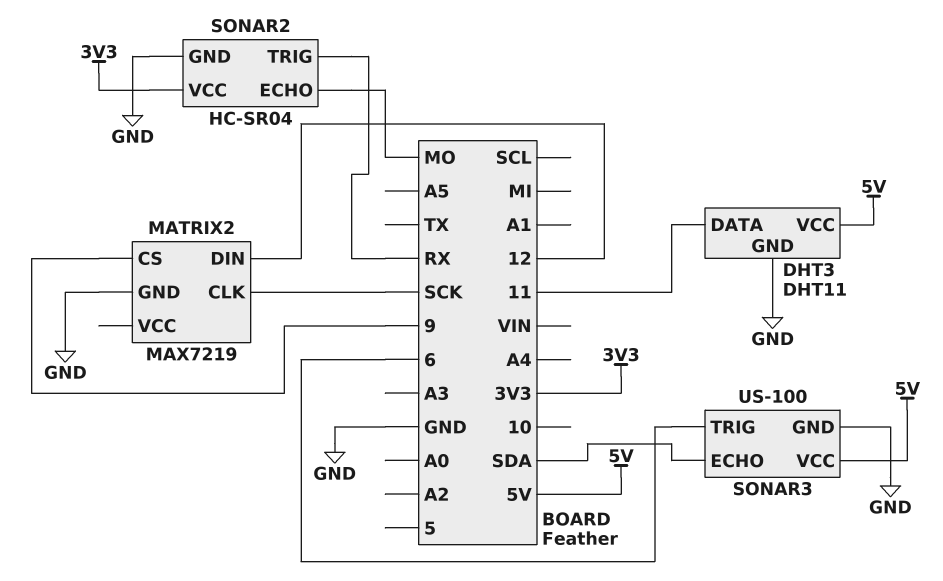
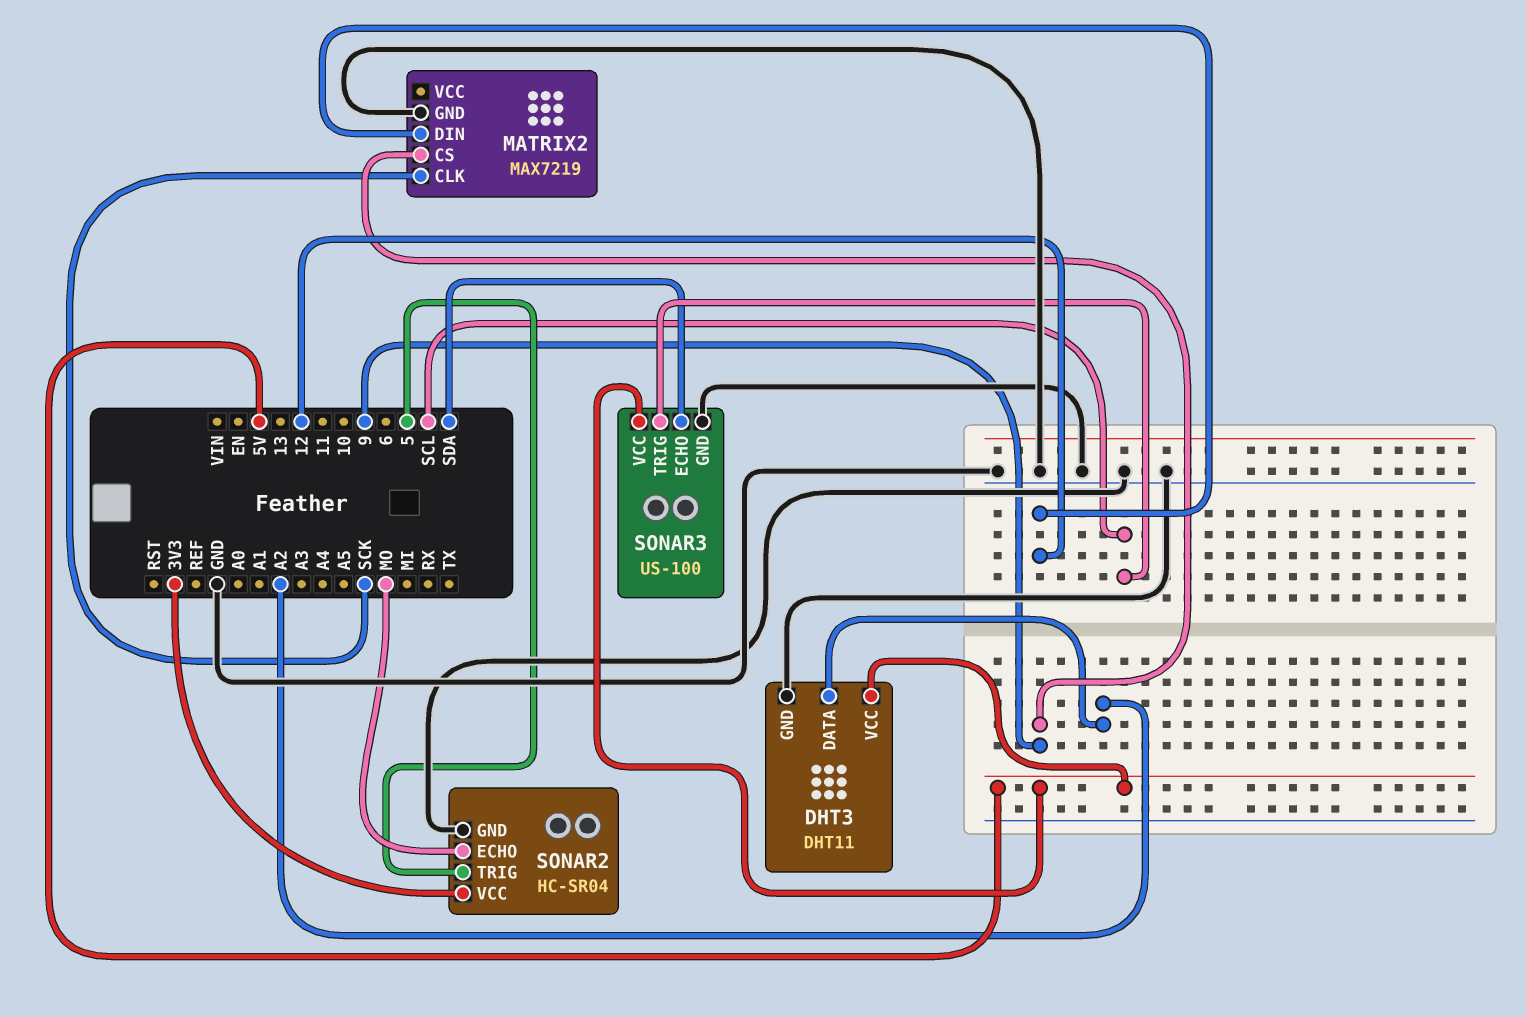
DHT3 pin DATA: 11 -> A2
SONAR2 pin TRIG: RX -> 5
SONAR3 pin TRIG: 6 -> SCL

